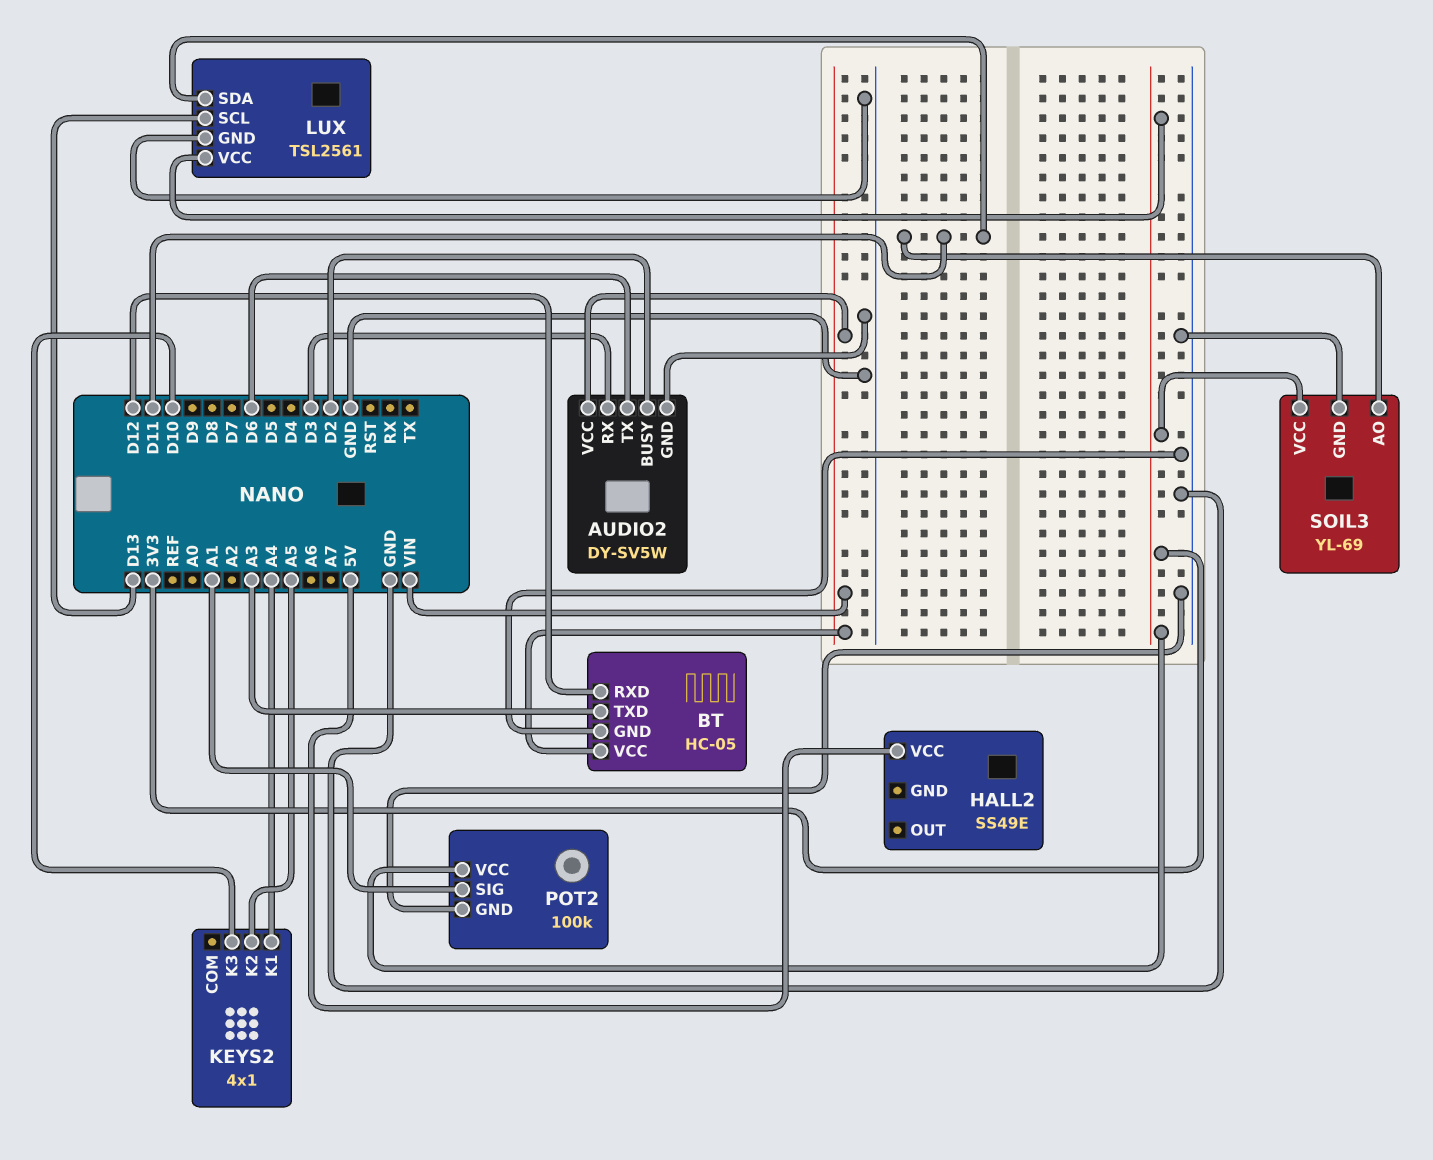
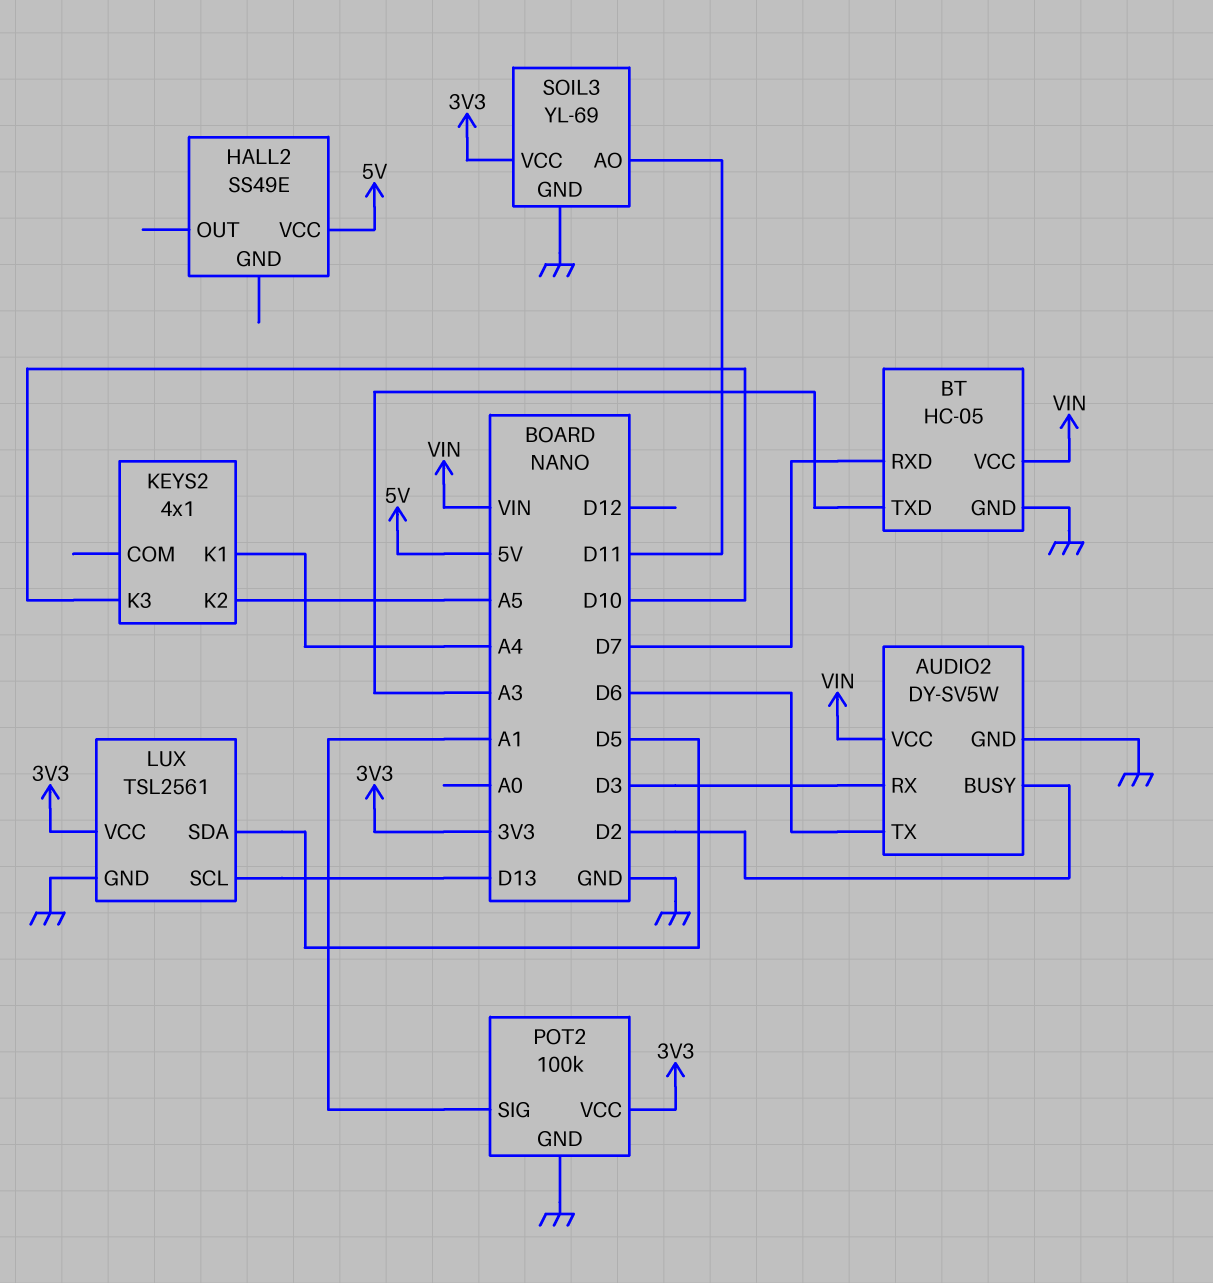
BT pin RXD: D12 -> D7
LUX pin SDA: D11 -> D5

